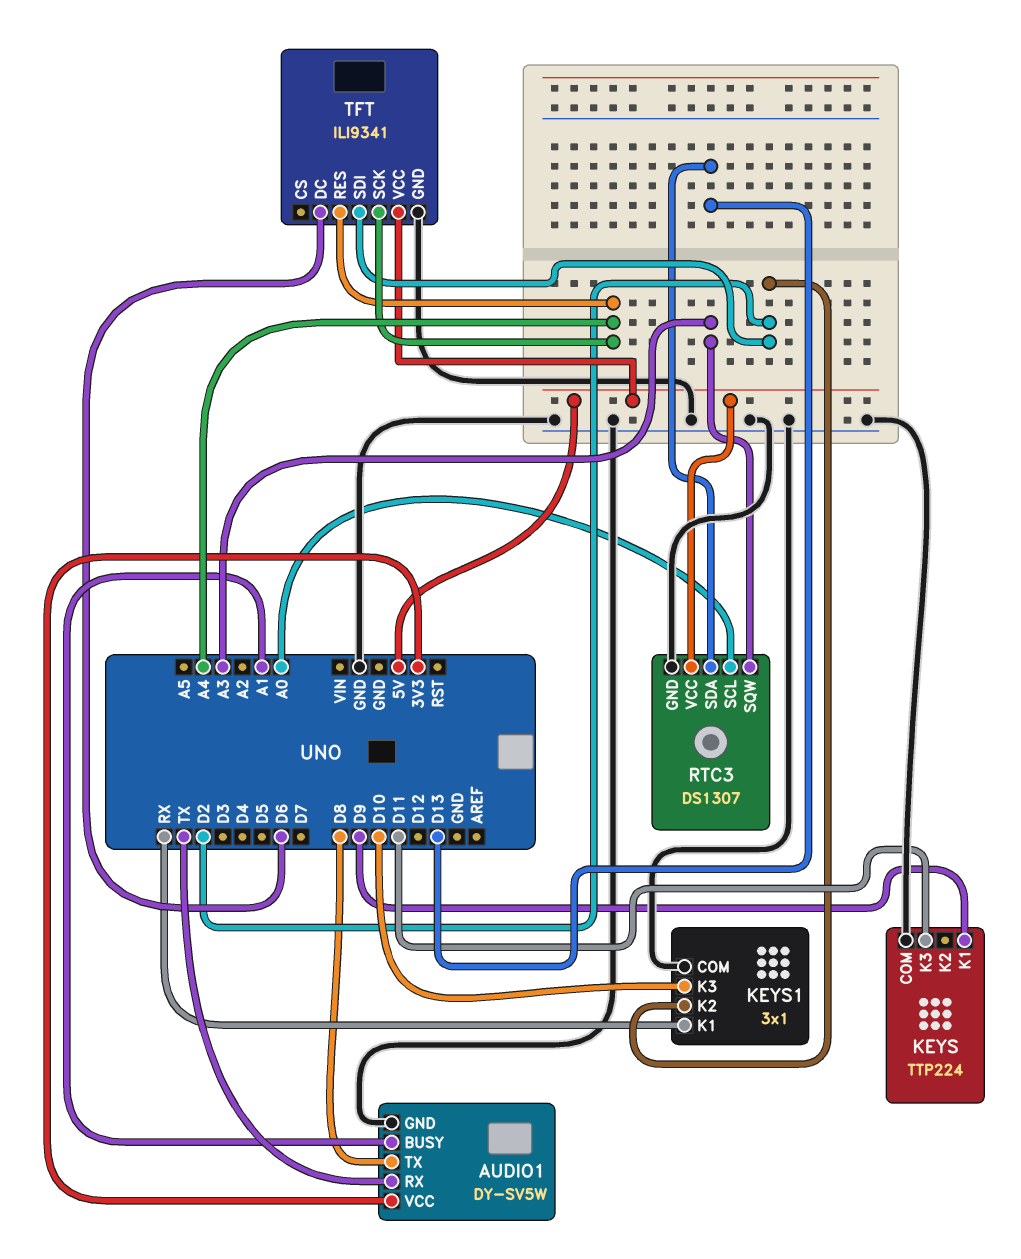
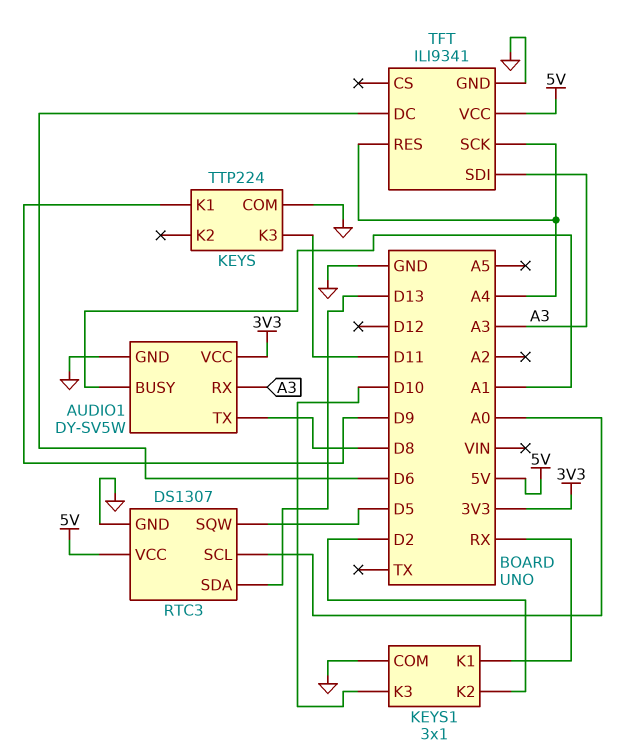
AUDIO1 pin RX: TX -> A3
RTC3 pin SQW: A3 -> D5
TFT pin SDI: D2 -> A3

